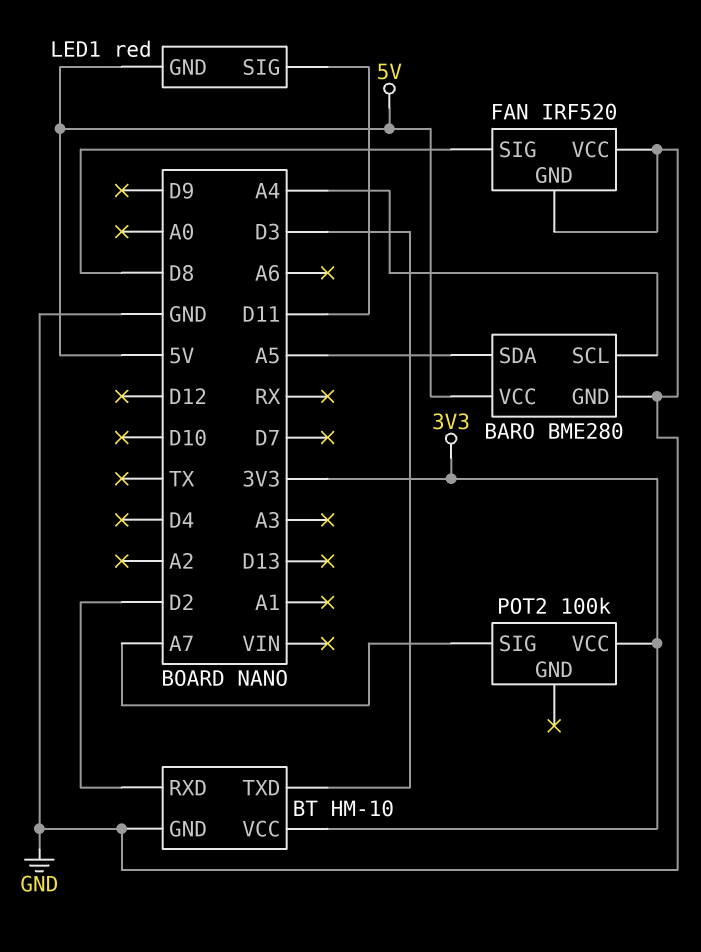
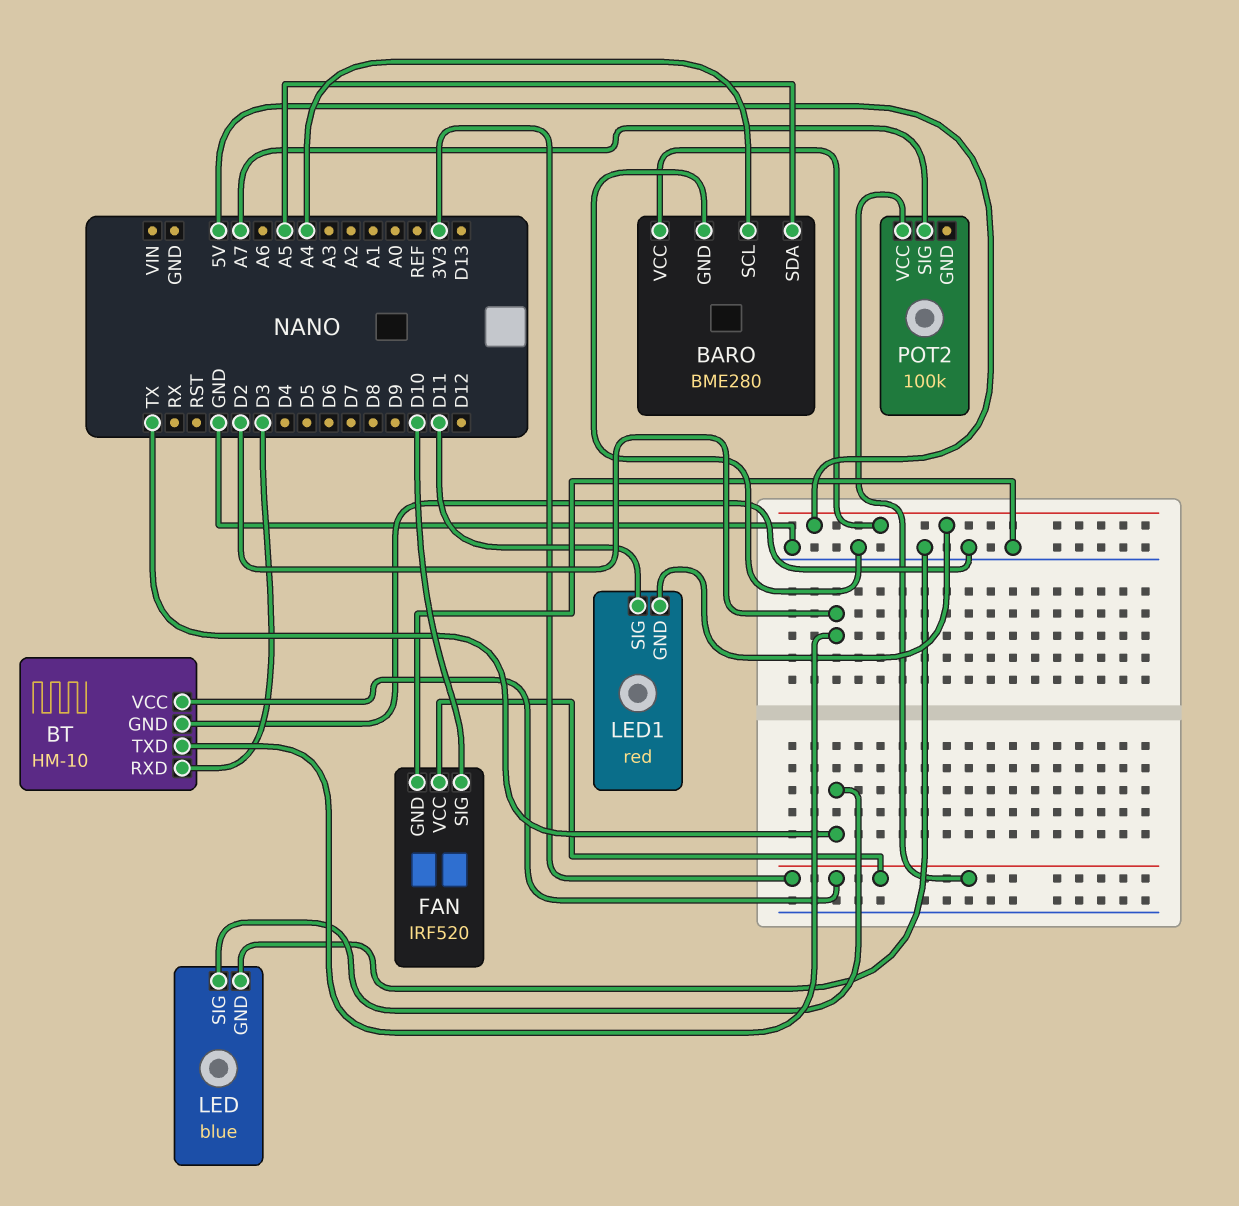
BT pin RXD: D2 -> D3
BT pin TXD: D3 -> D2
FAN pin SIG: D8 -> D10
FAN pin VCC: GND -> 3V3
LED: none -> blue
LED pin GND: none -> GND
LED pin SIG: none -> TX

